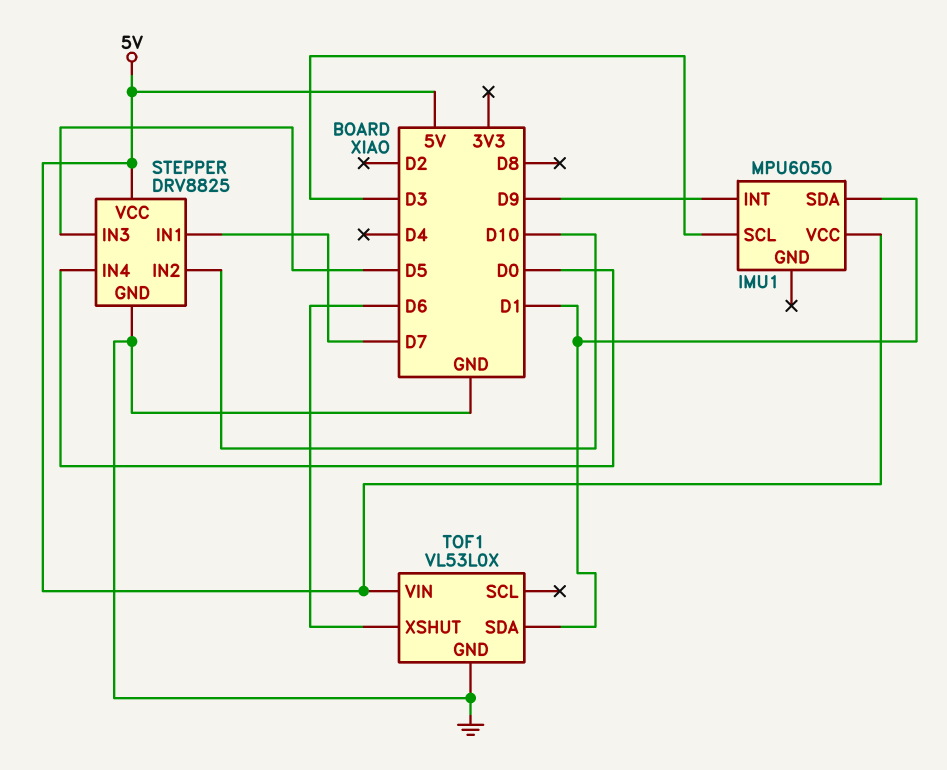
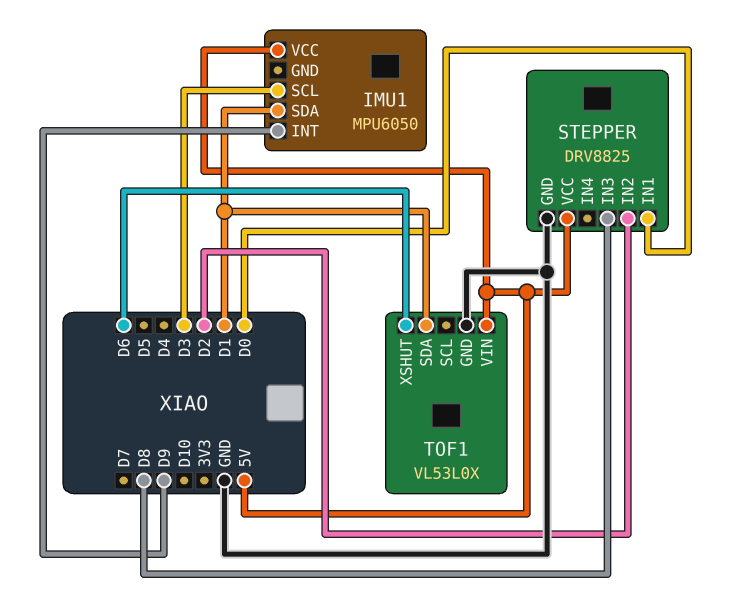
STEPPER pin IN1: D7 -> D0
STEPPER pin IN2: D10 -> D2
STEPPER pin IN3: D5 -> D8
STEPPER pin IN4: D0 -> none

